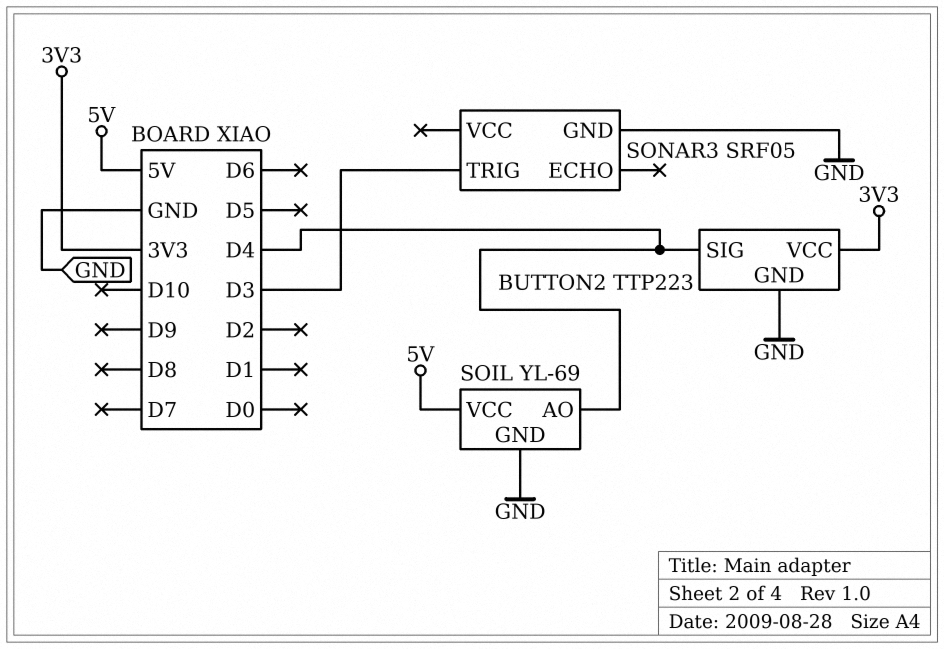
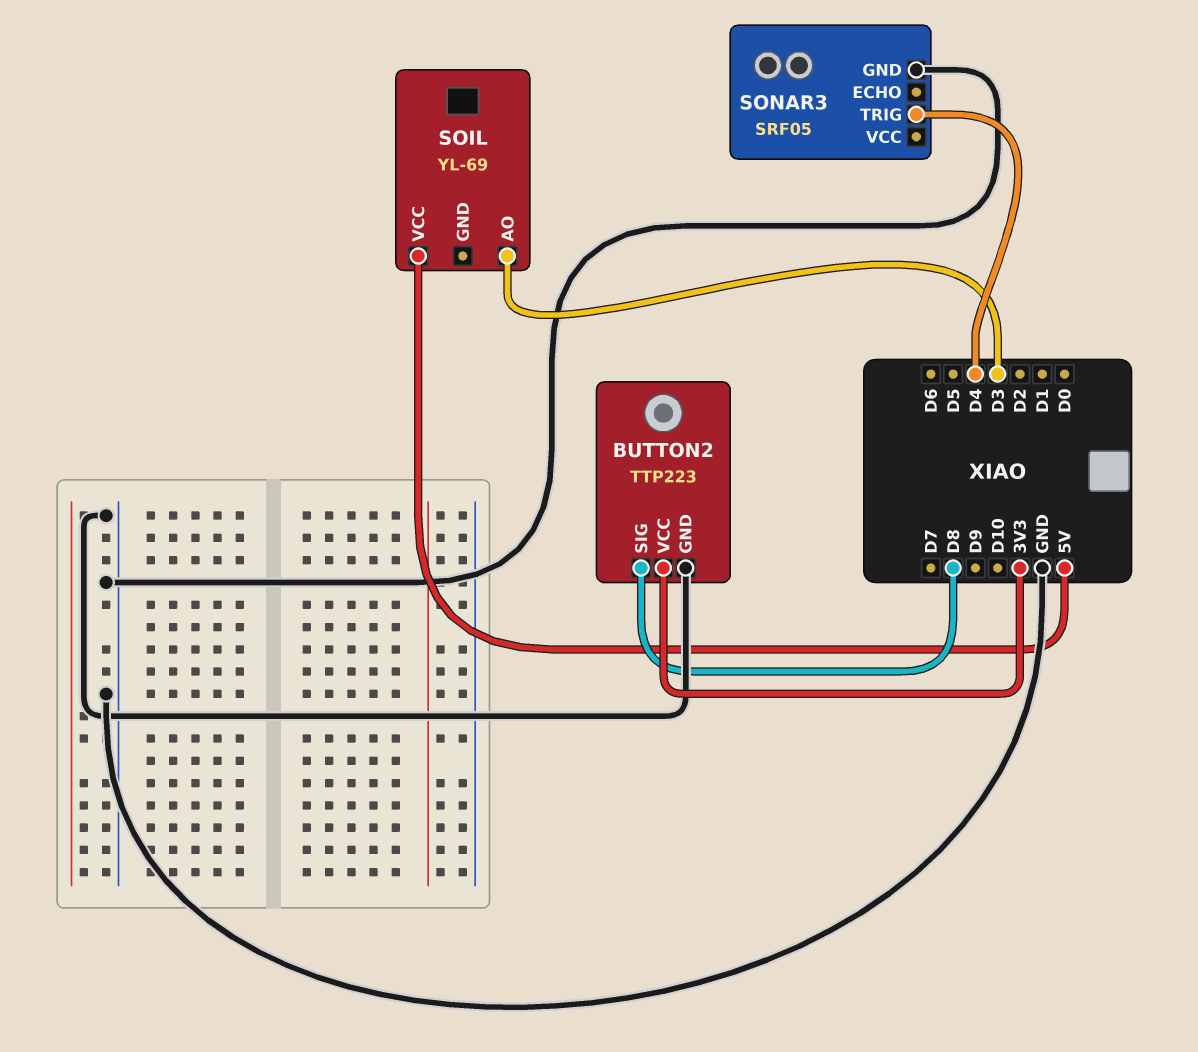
BUTTON2 pin SIG: D4 -> D8
SOIL pin AO: D4 -> D3
SOIL pin GND: GND -> none
SONAR3 pin TRIG: D3 -> D4

